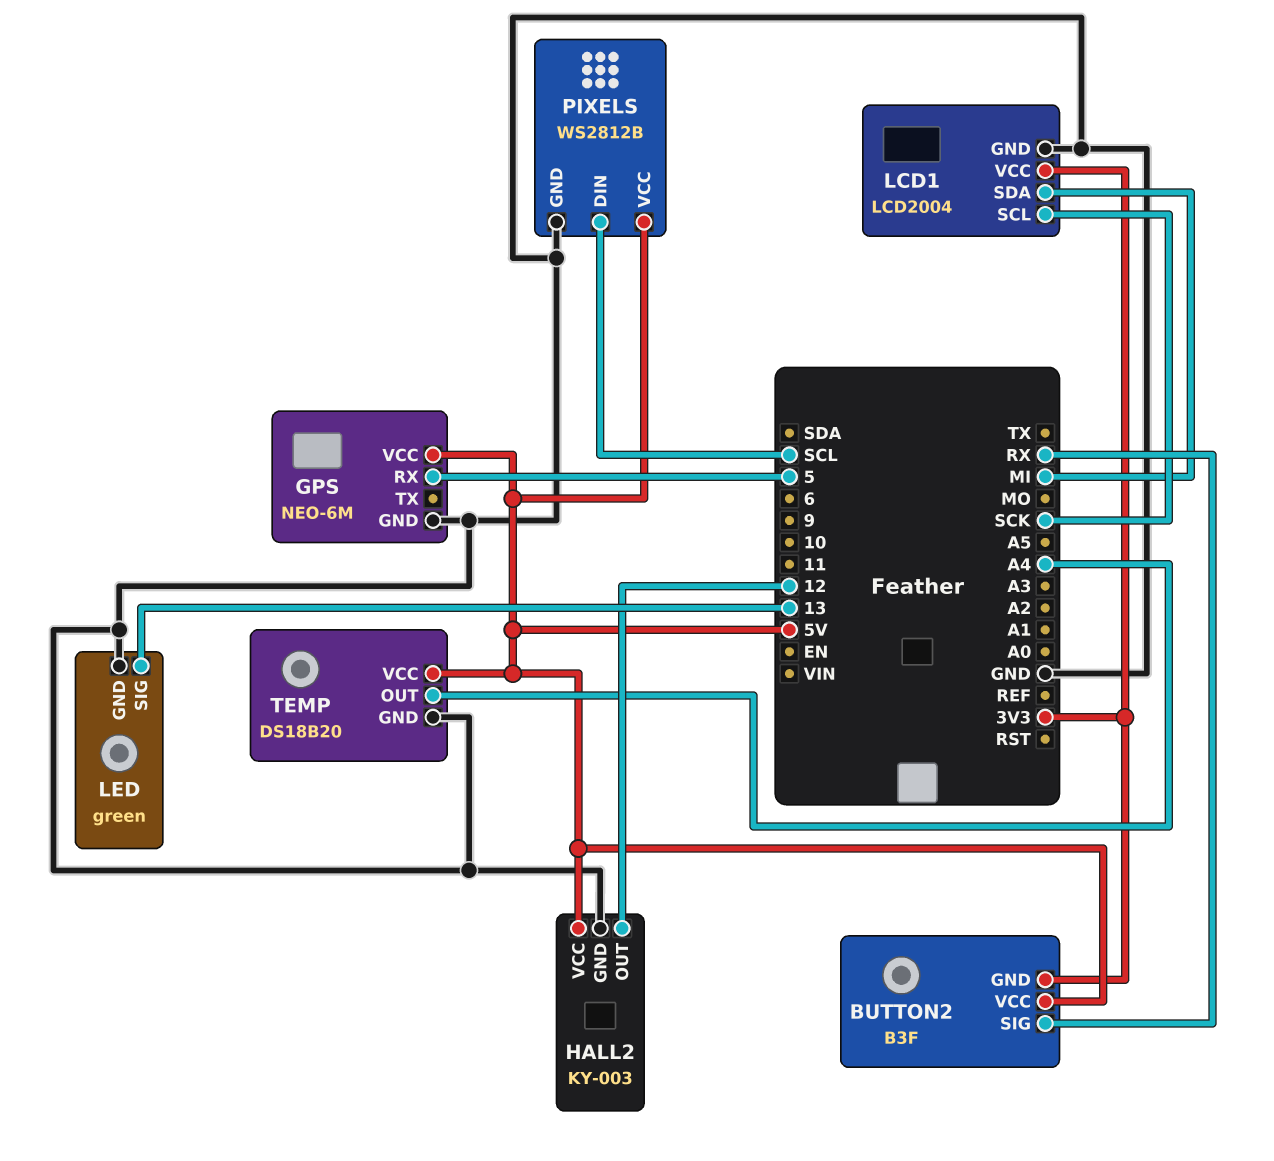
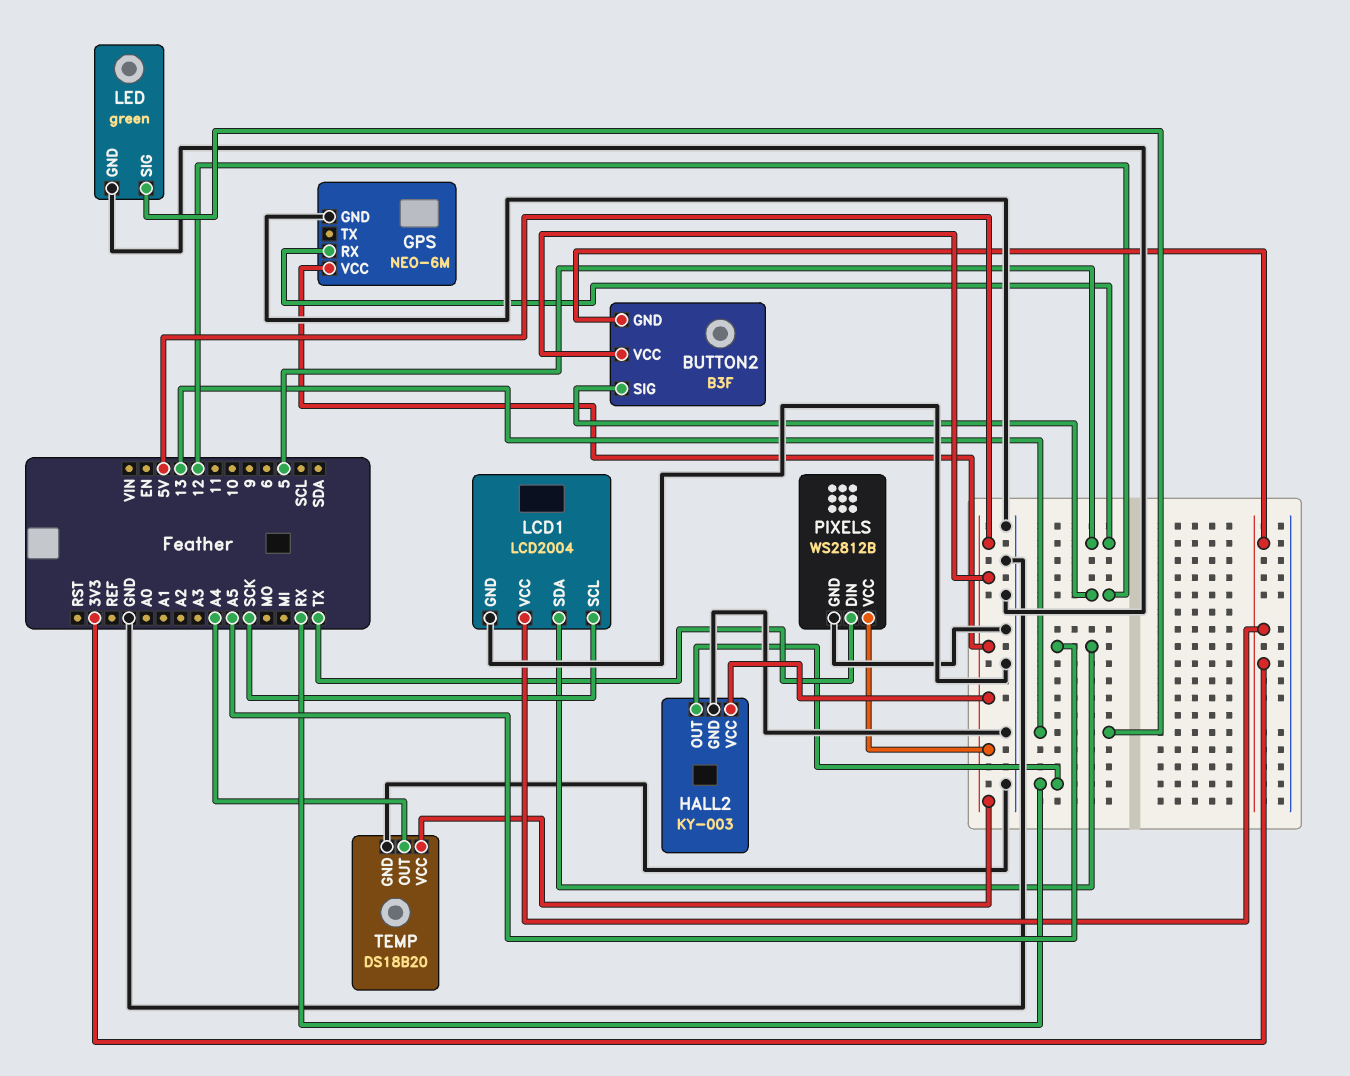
BUTTON2 pin SIG: RX -> 12
HALL2 pin OUT: 12 -> RX
LCD1 pin SDA: MI -> A5
PIXELS pin DIN: SCL -> TX

